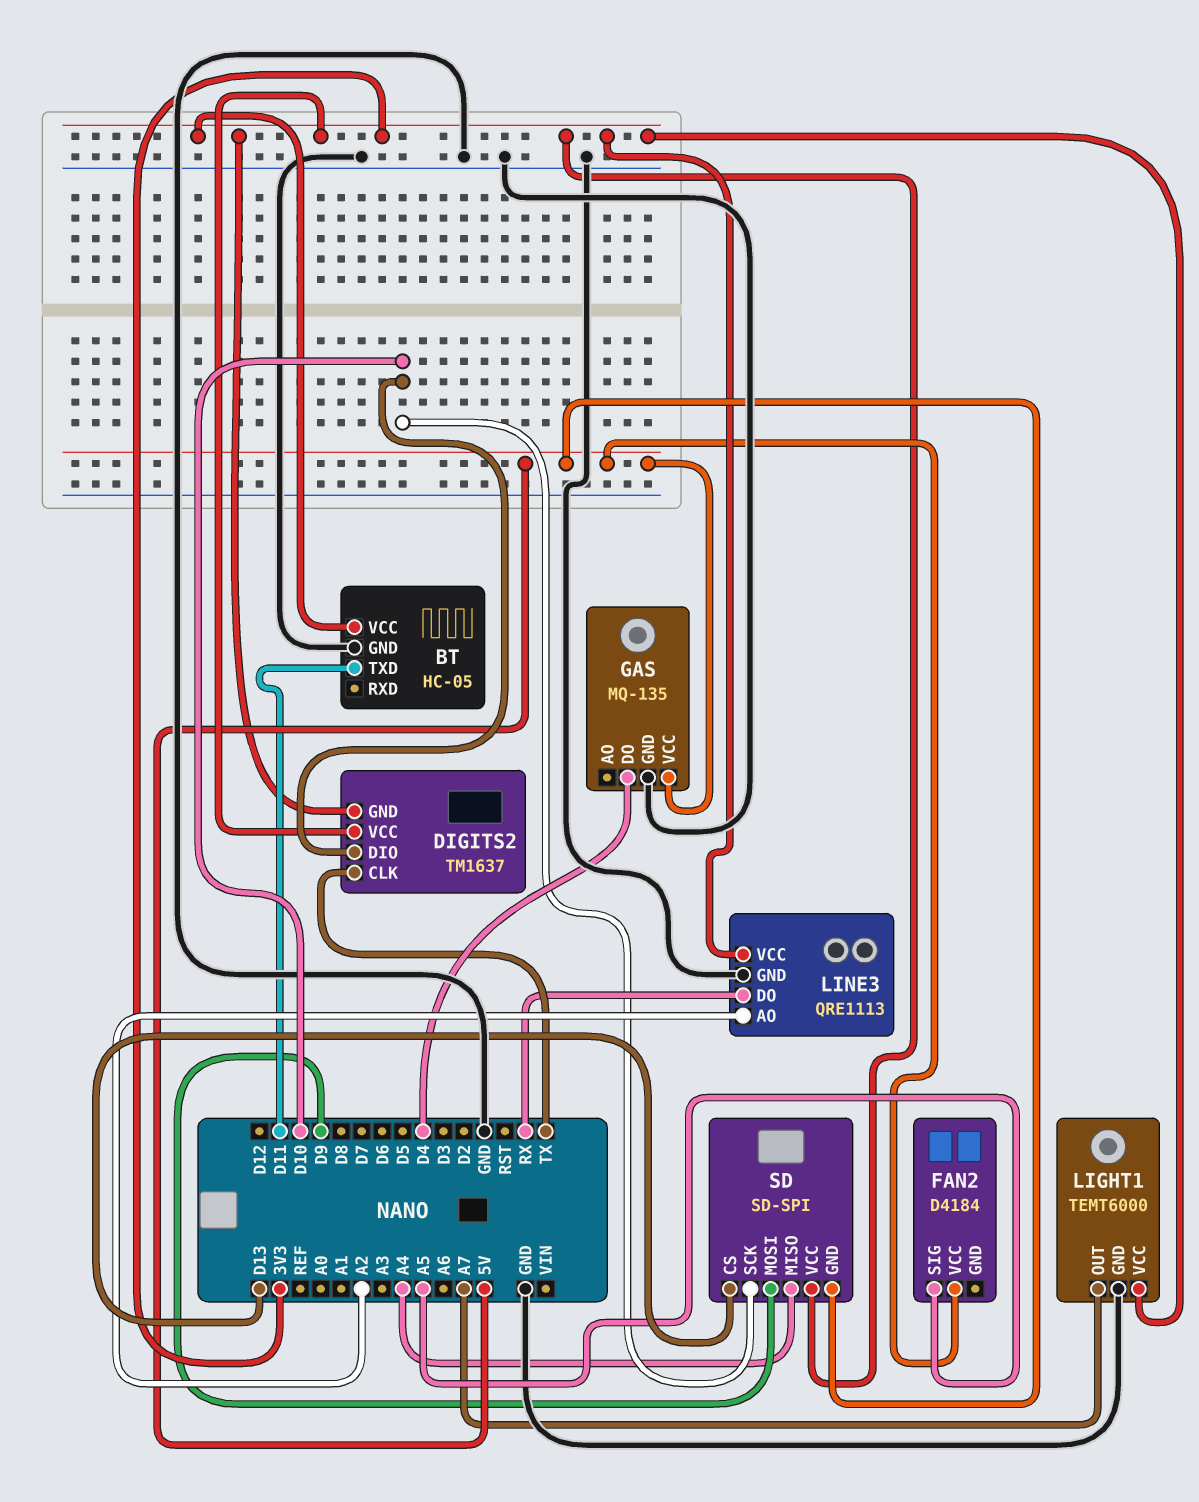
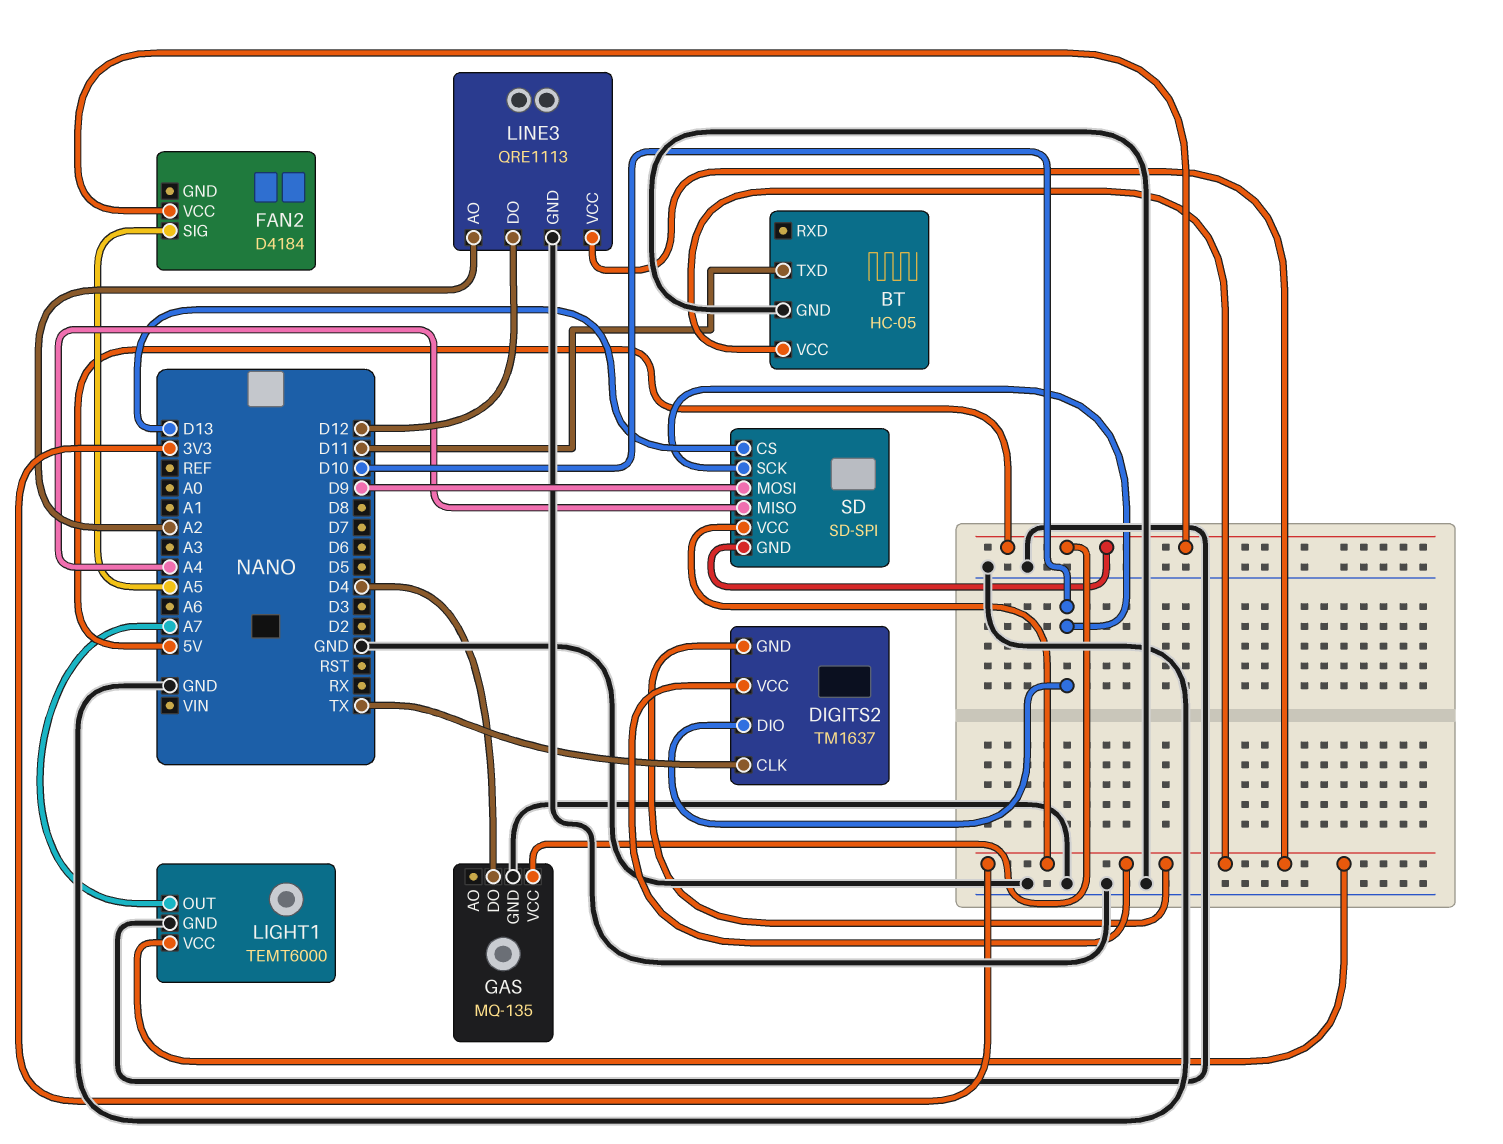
LINE3 pin DO: RX -> D12

